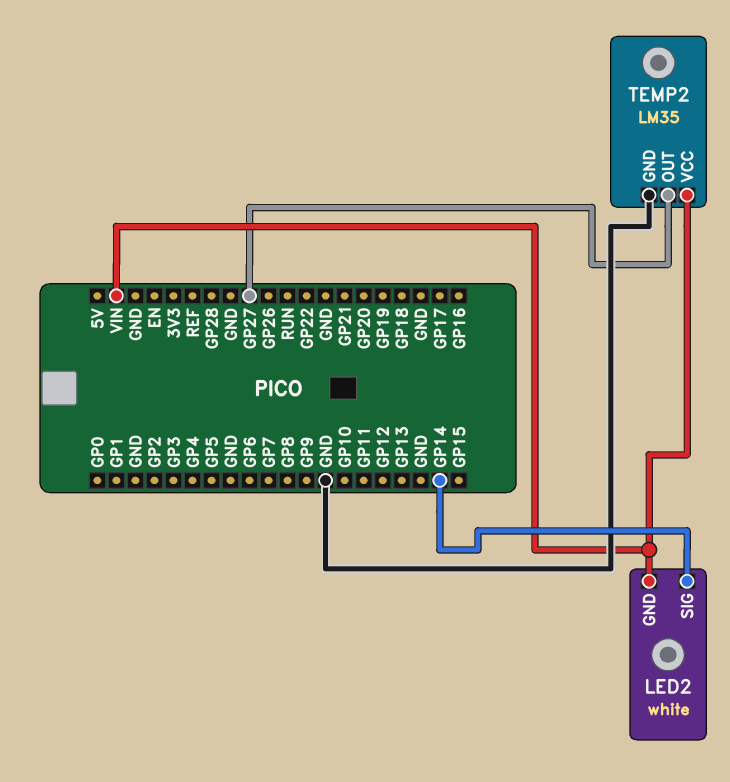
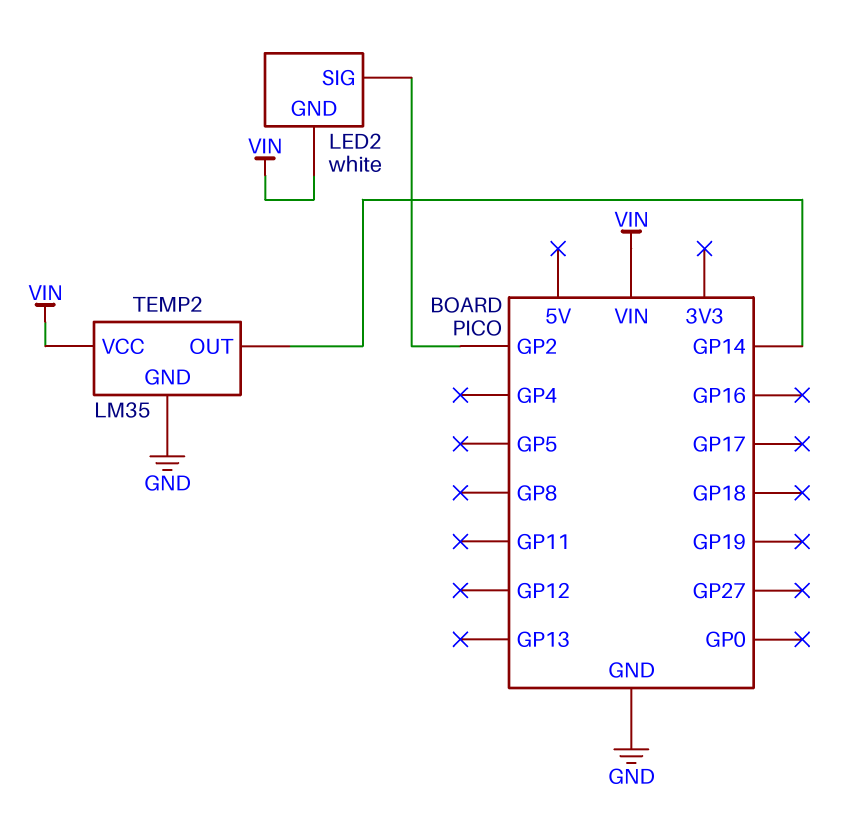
LED2 pin SIG: GP14 -> GP2
TEMP2 pin OUT: GP27 -> GP14

